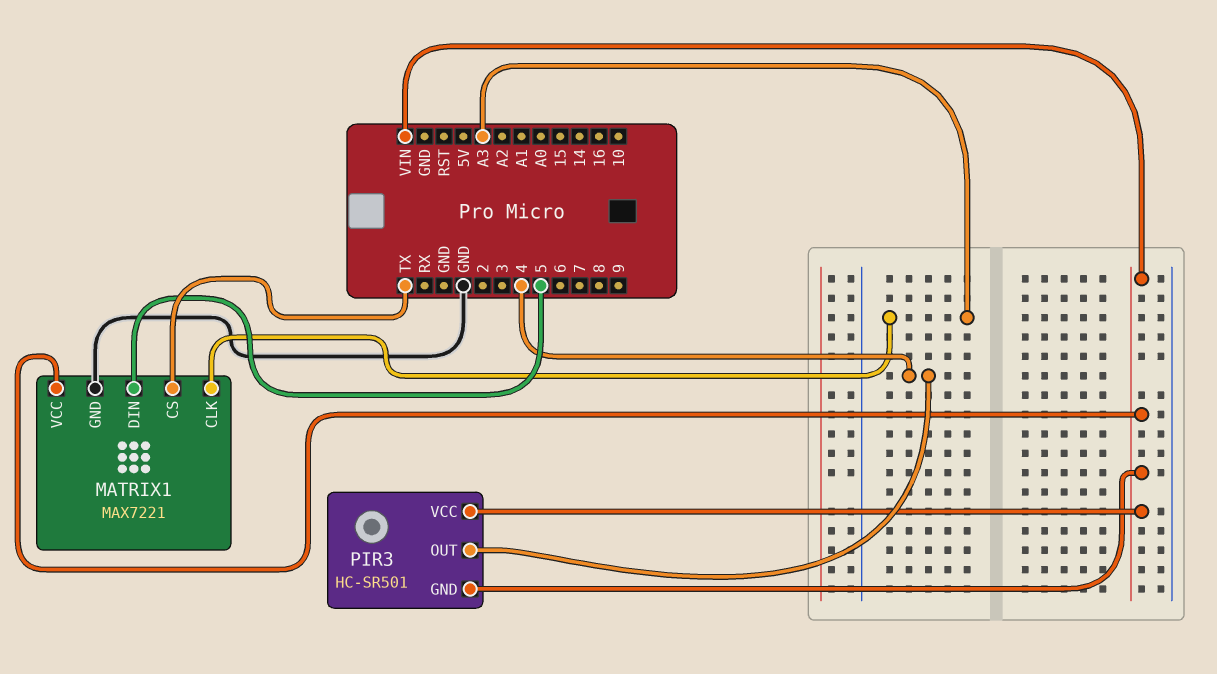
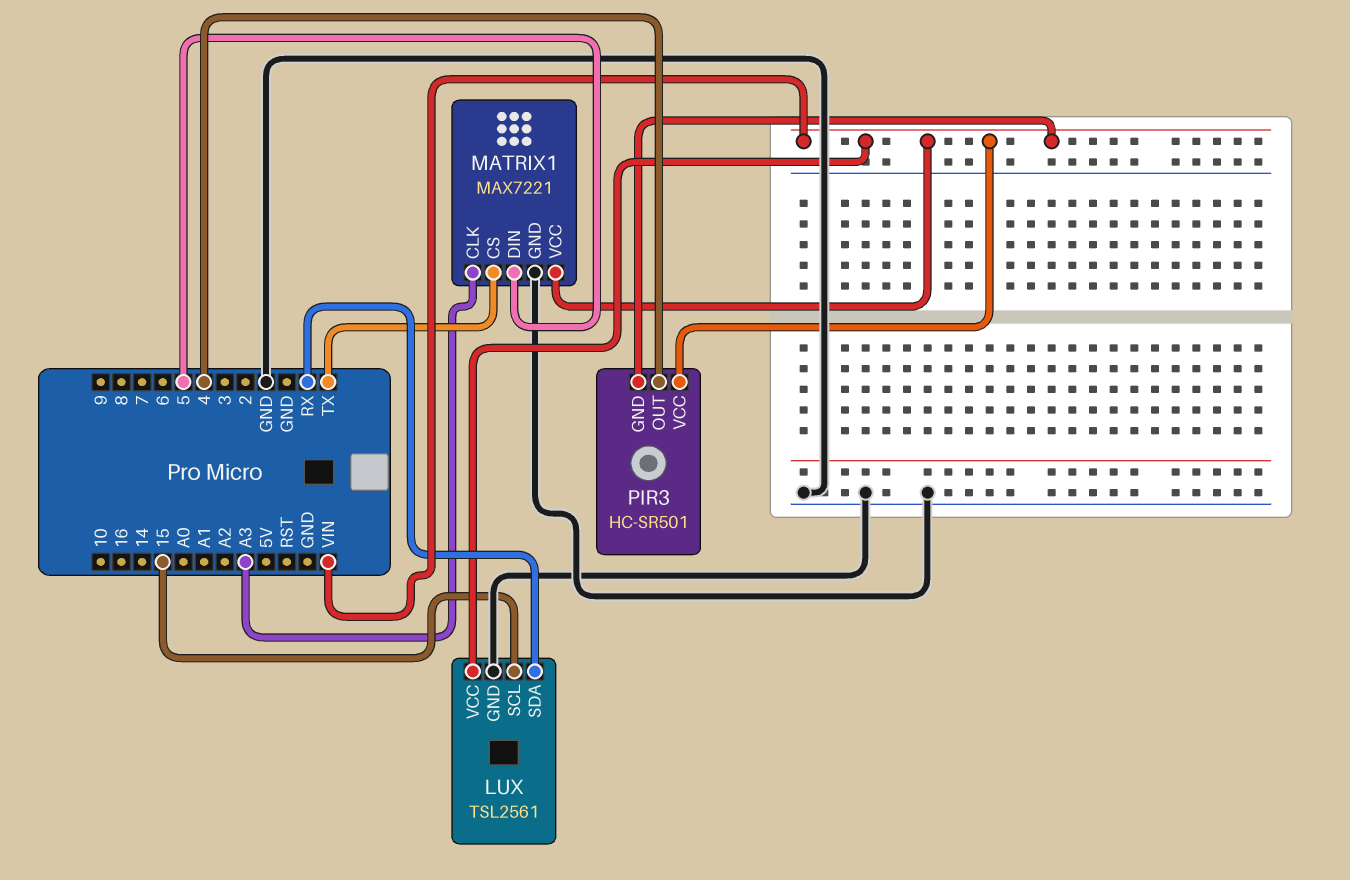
LUX: none -> TSL2561
LUX pin GND: none -> GND
LUX pin SCL: none -> 15
LUX pin SDA: none -> RX
LUX pin VCC: none -> VIN

